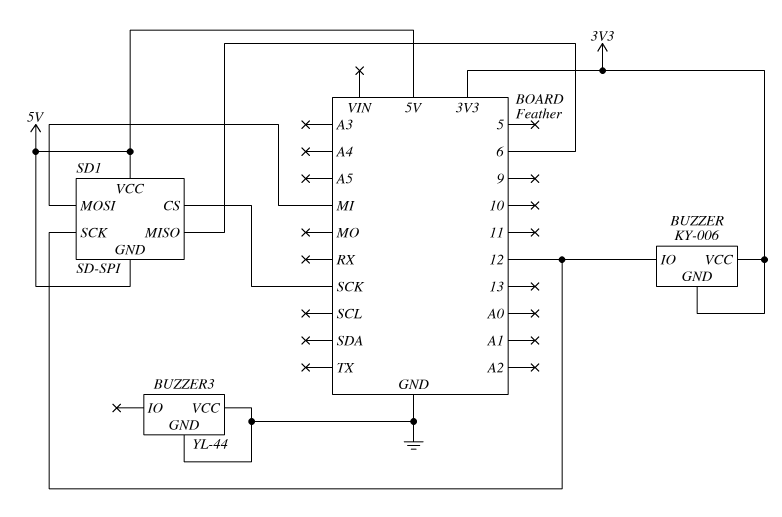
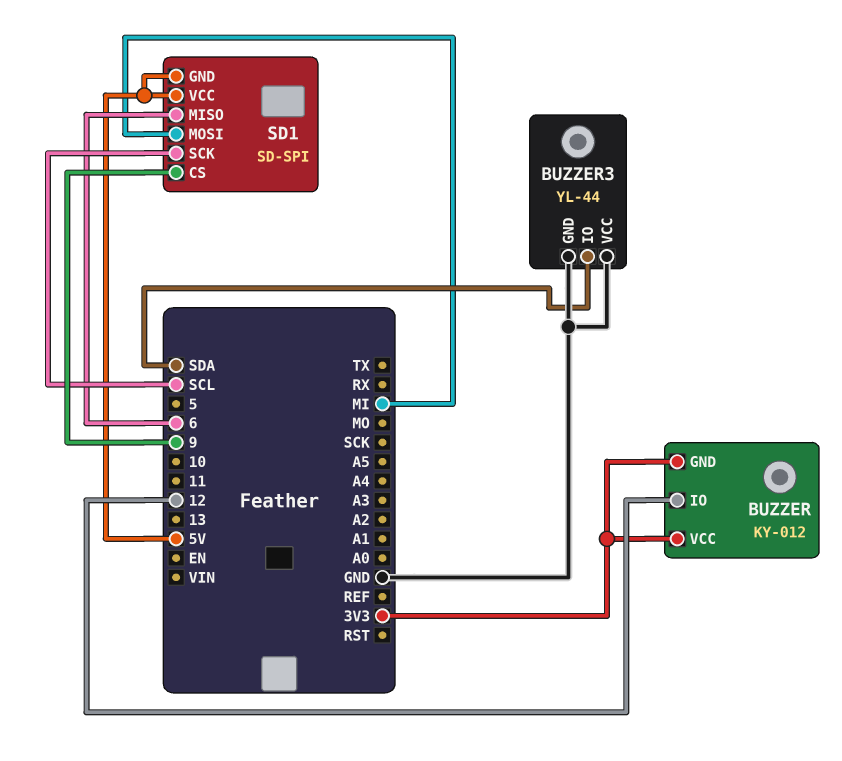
BUZZER: KY-006 -> KY-012
BUZZER3 pin IO: none -> SDA
SD1 pin CS: SCK -> 9
SD1 pin SCK: 12 -> SCL

